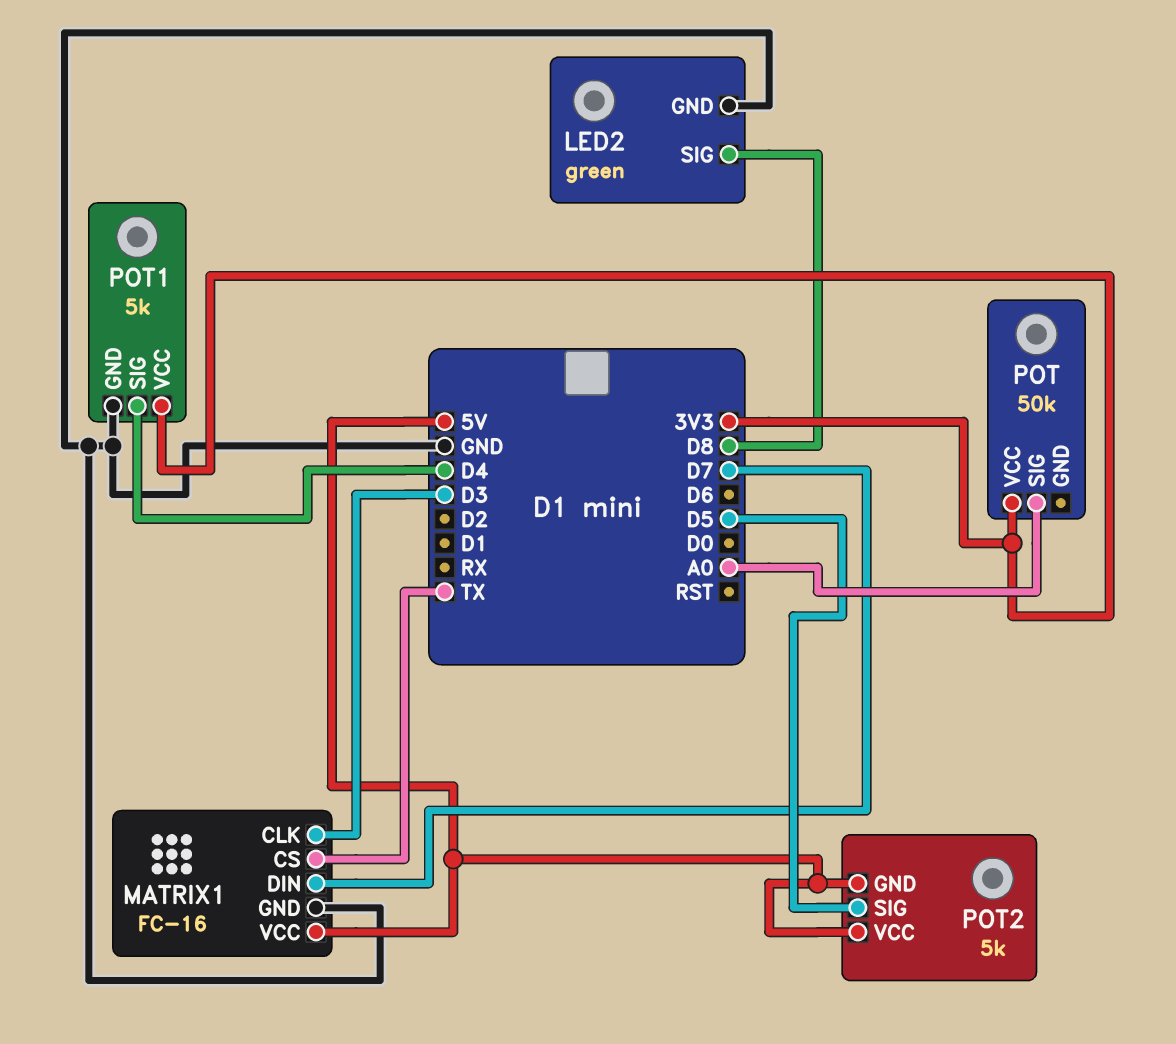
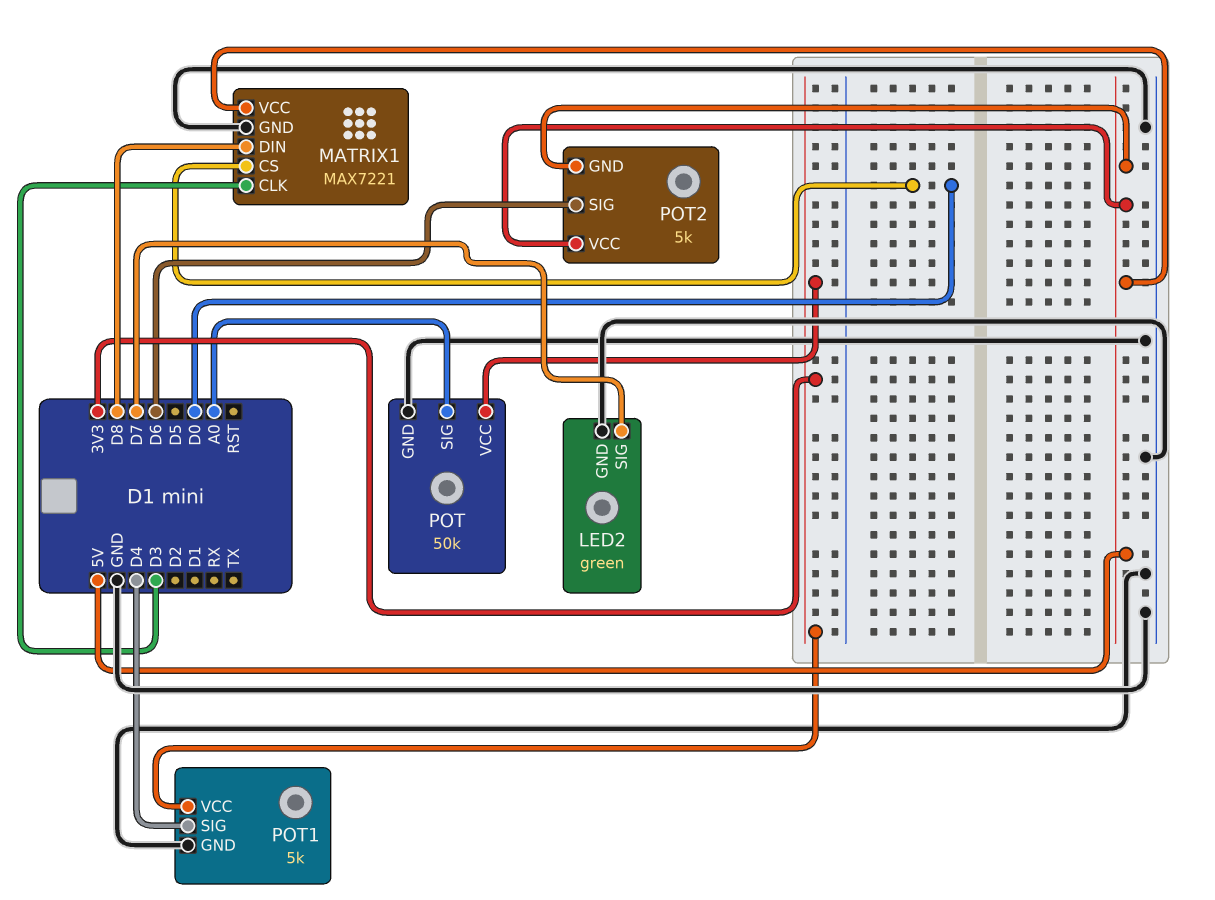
LED2 pin SIG: D8 -> D7
MATRIX1: FC-16 -> MAX7221
MATRIX1 pin CS: TX -> D0
MATRIX1 pin DIN: D7 -> D8
POT pin GND: none -> GND
POT2 pin SIG: D5 -> D6

